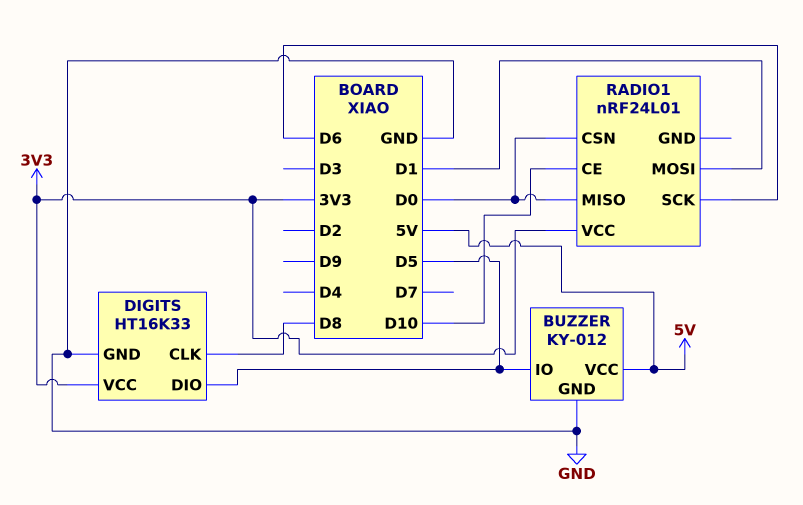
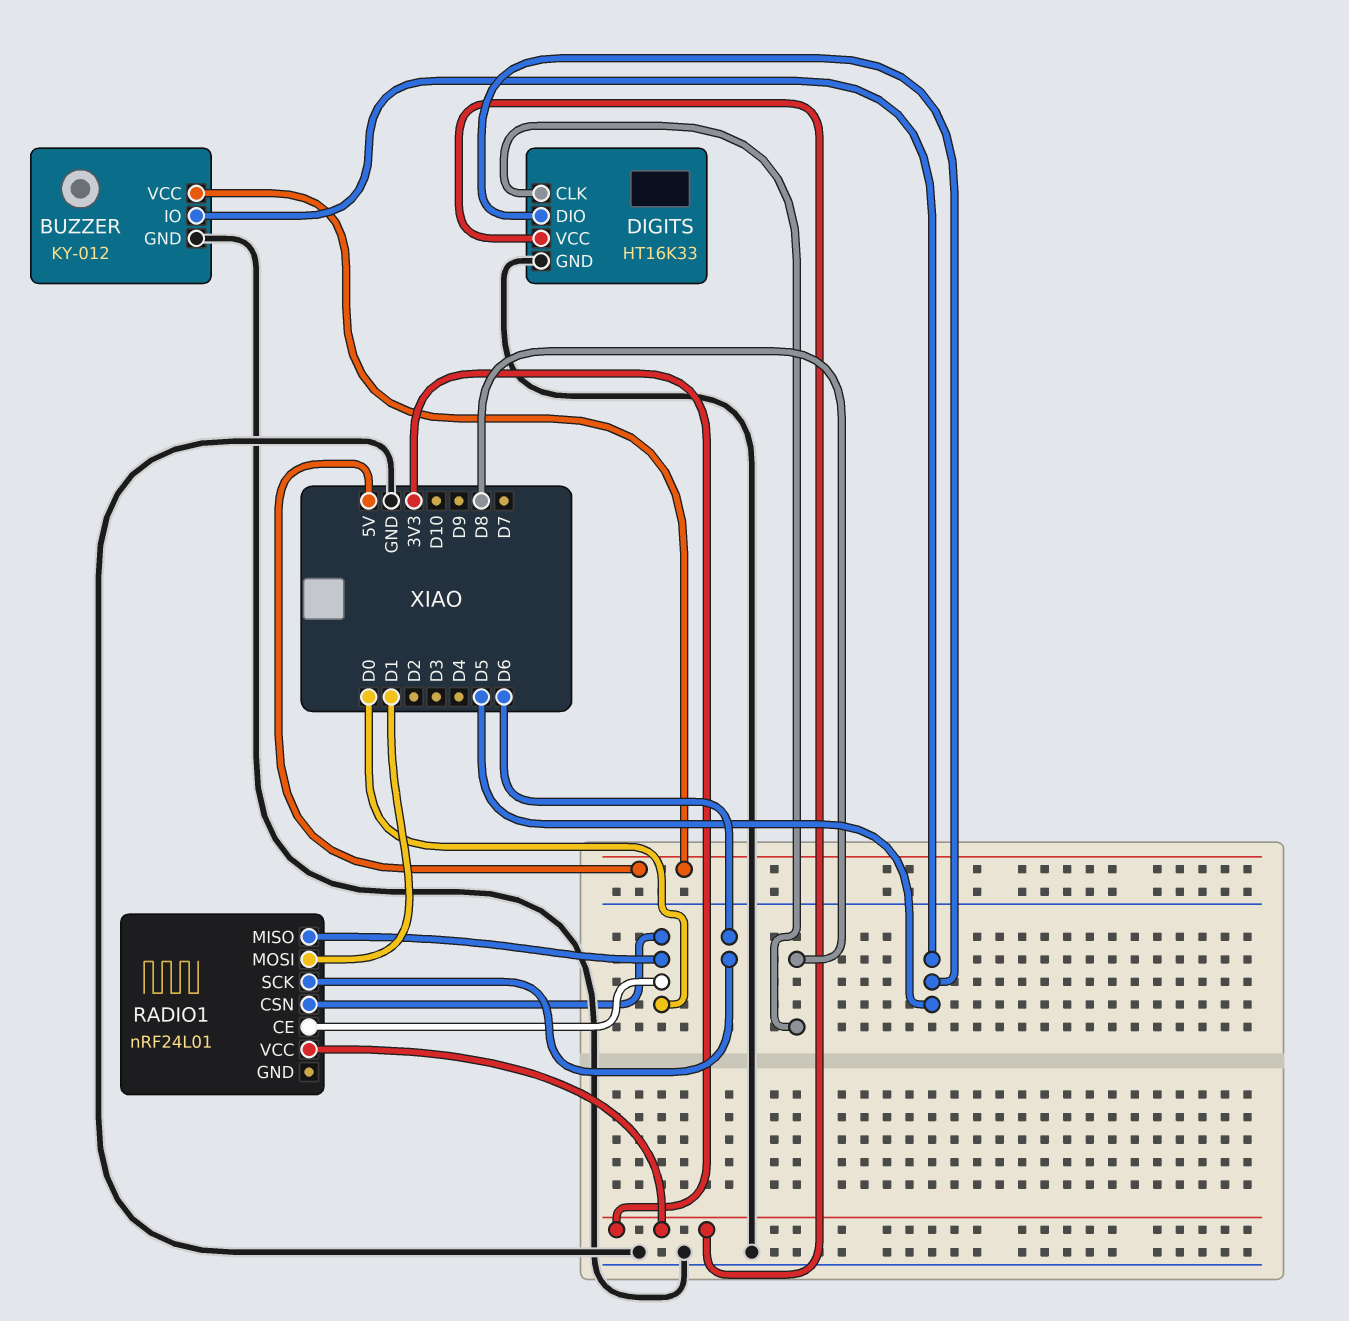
RADIO1 pin CE: D10 -> D0

